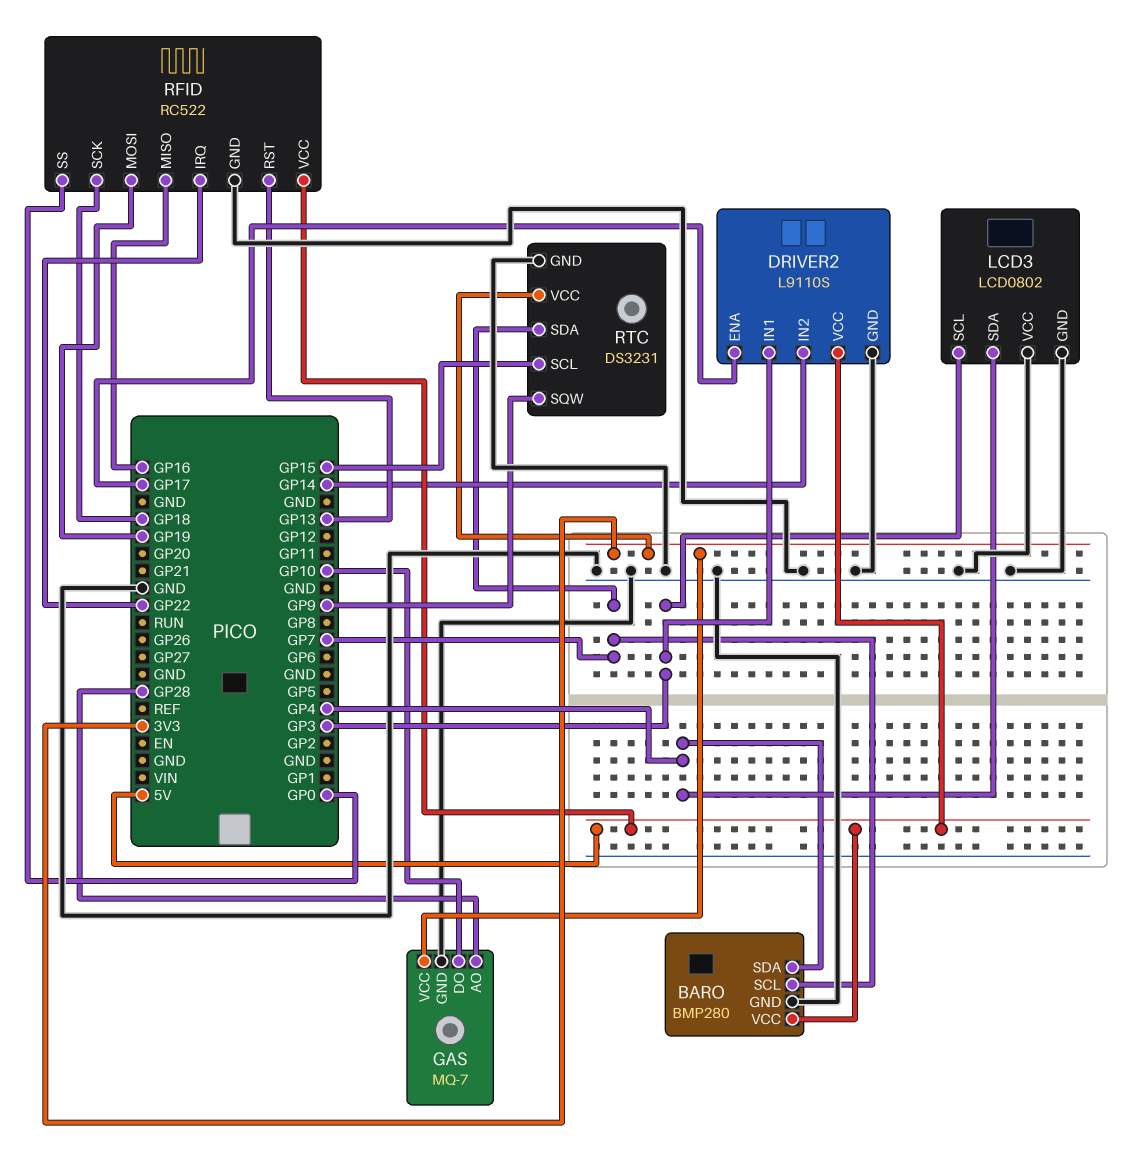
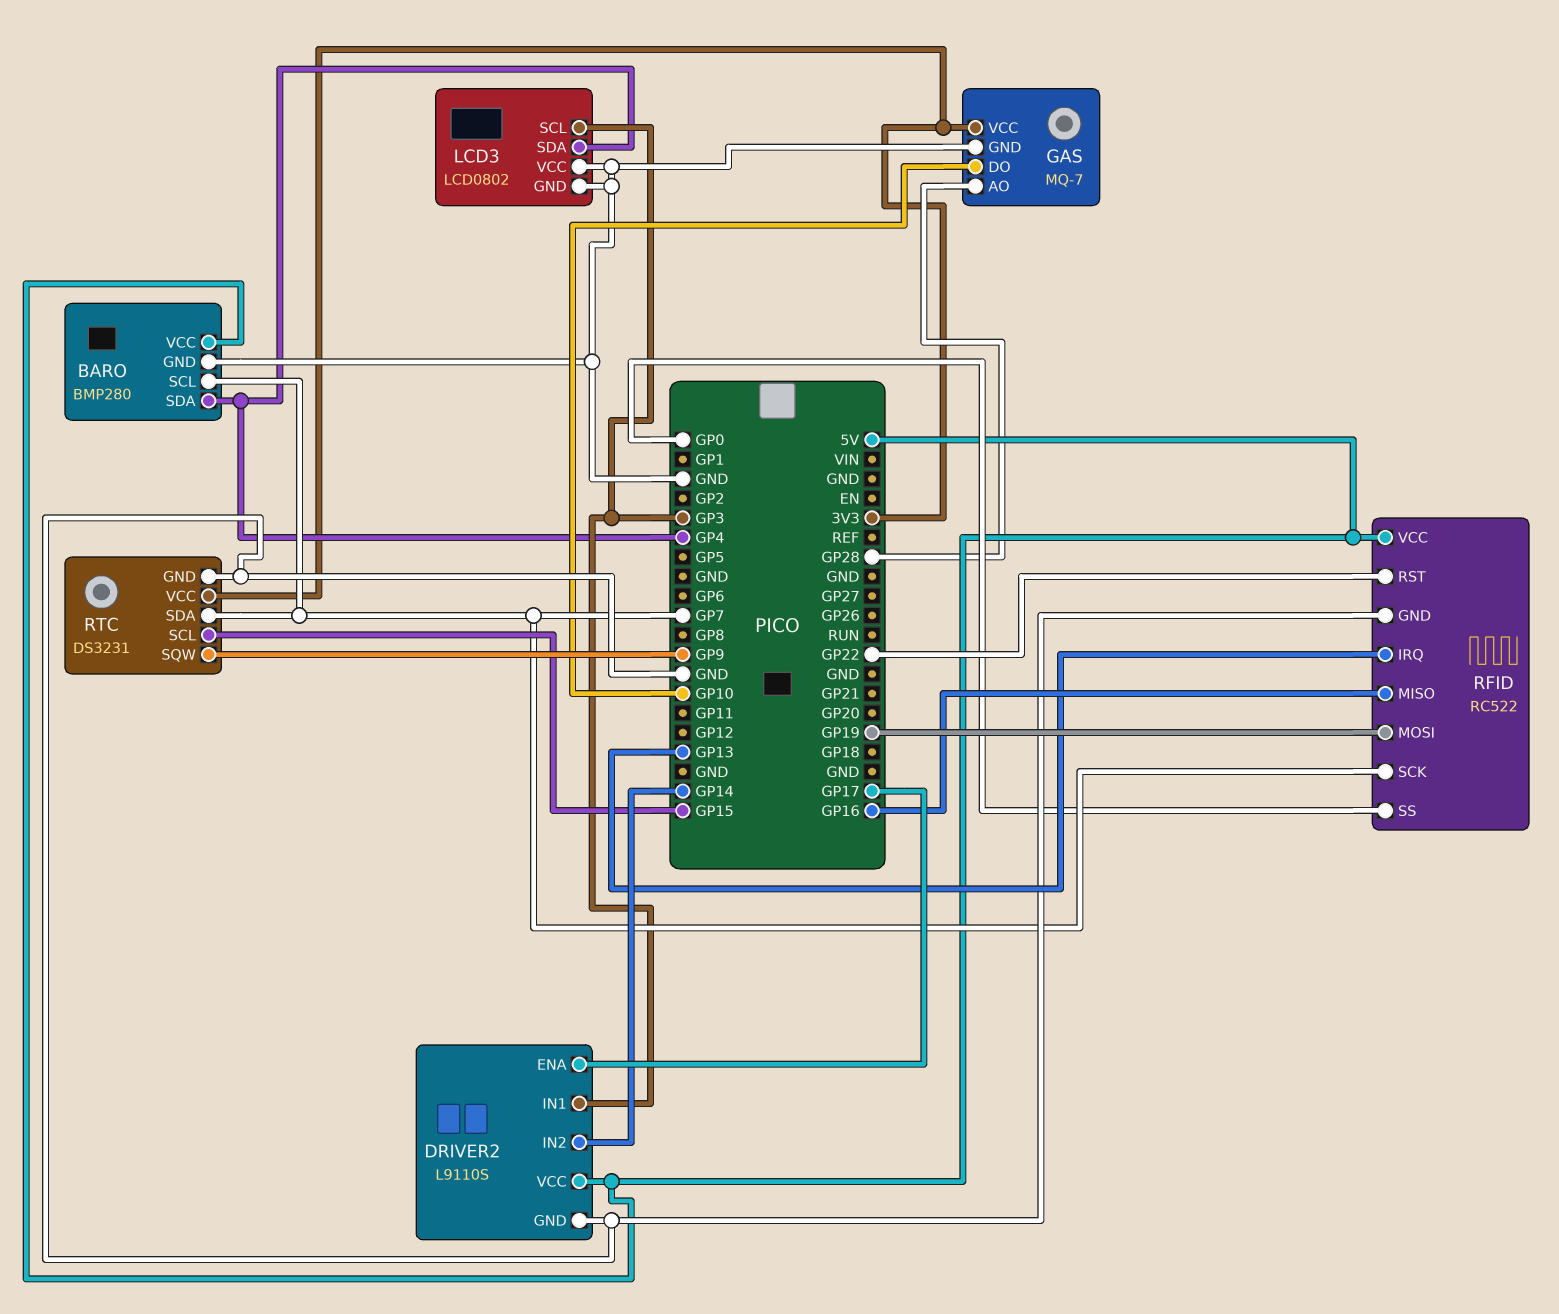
RFID pin IRQ: GP22 -> GP13
RFID pin RST: GP13 -> GP22
RFID pin SCK: GP18 -> GP7

